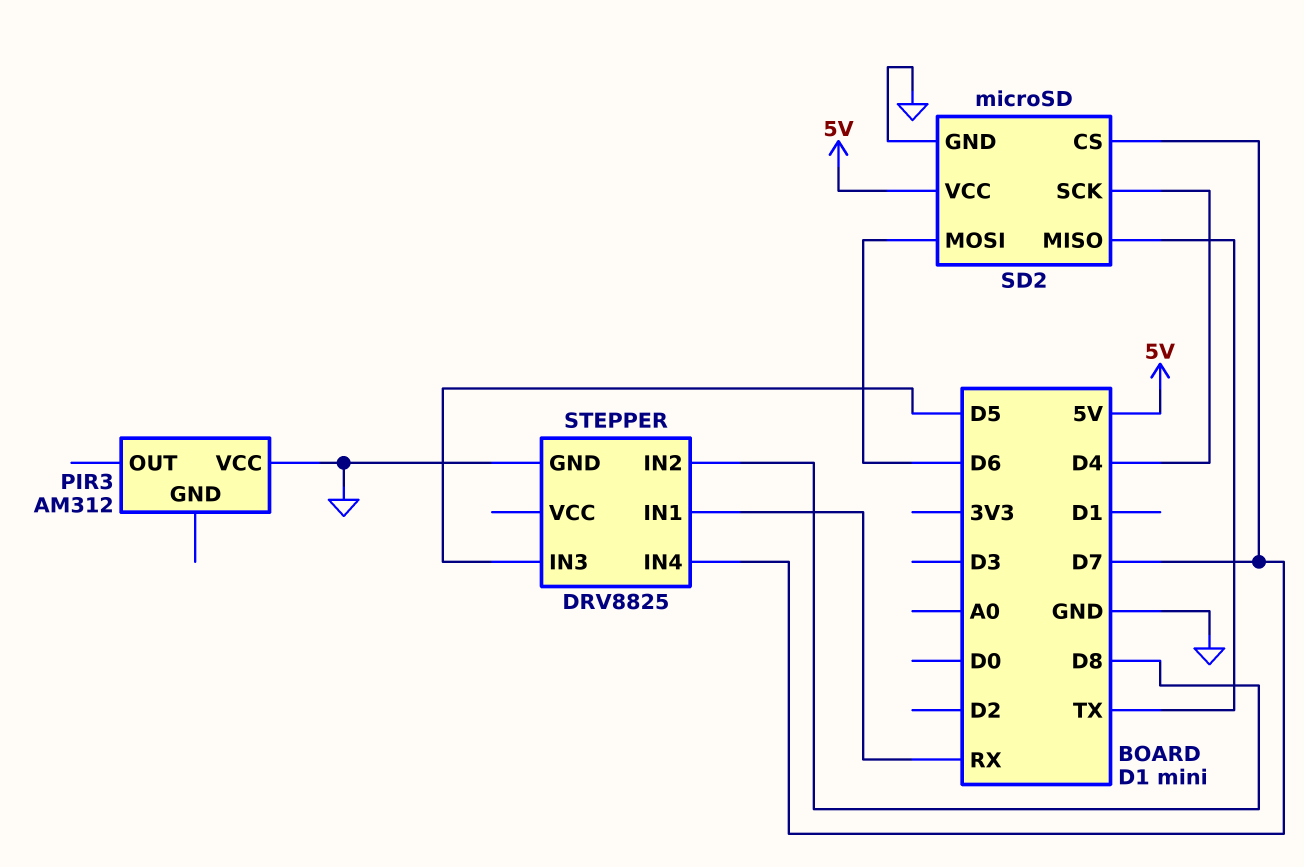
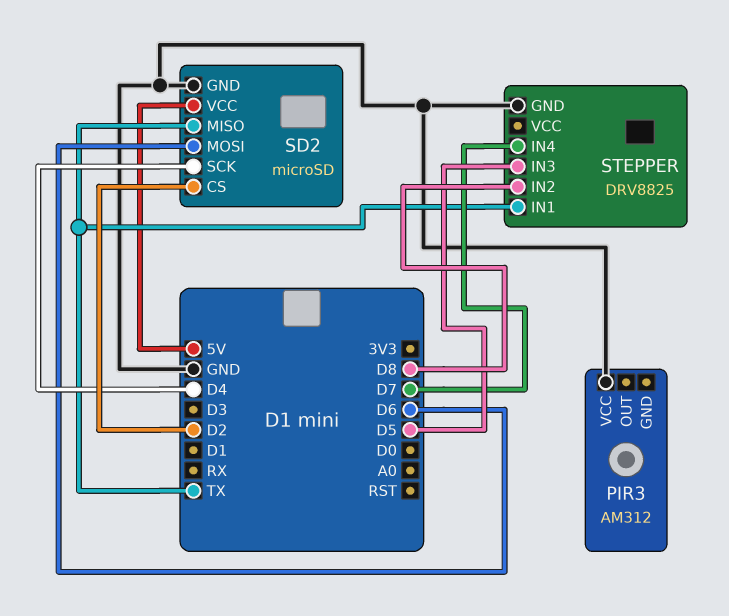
SD2 pin CS: D7 -> D2
STEPPER pin IN1: RX -> TX

